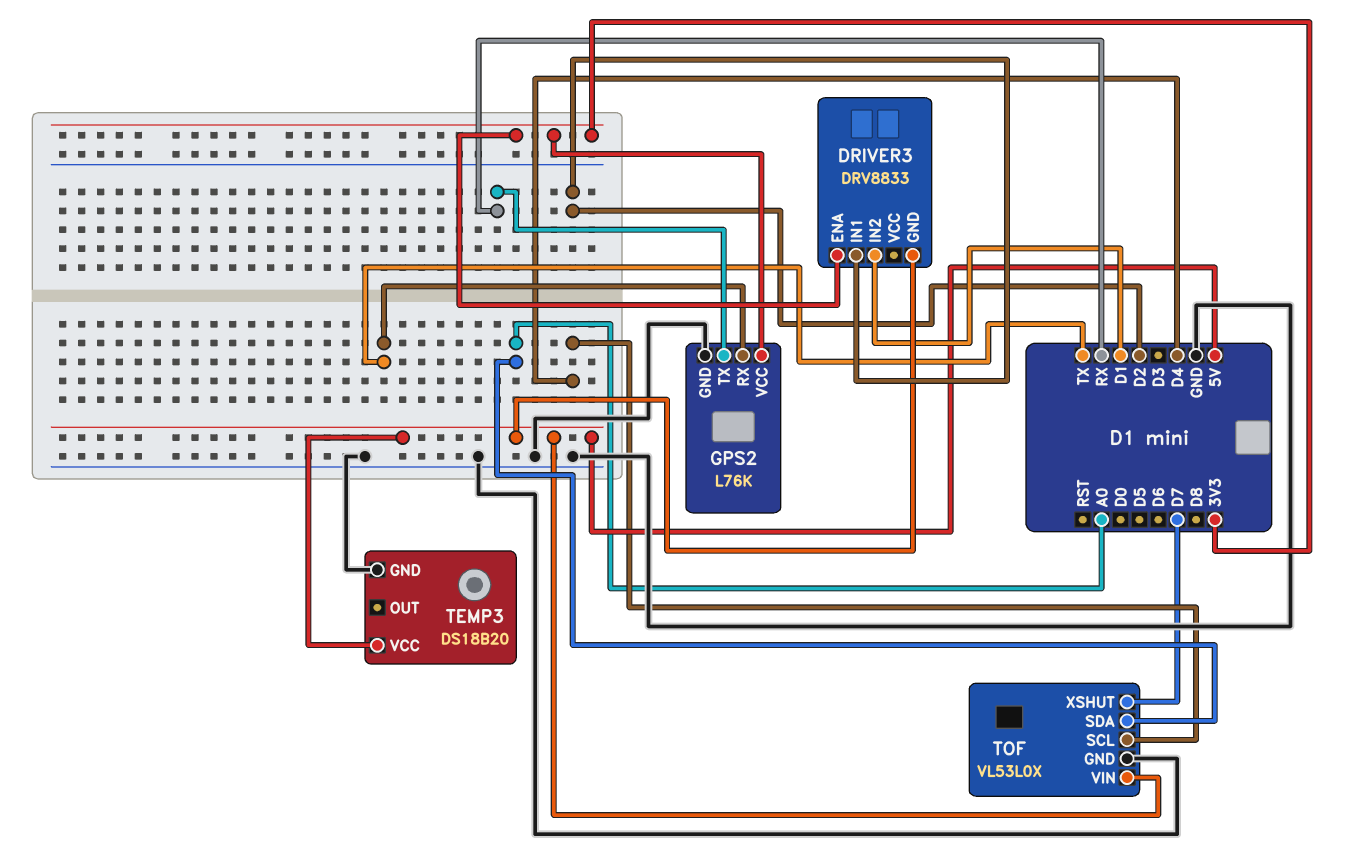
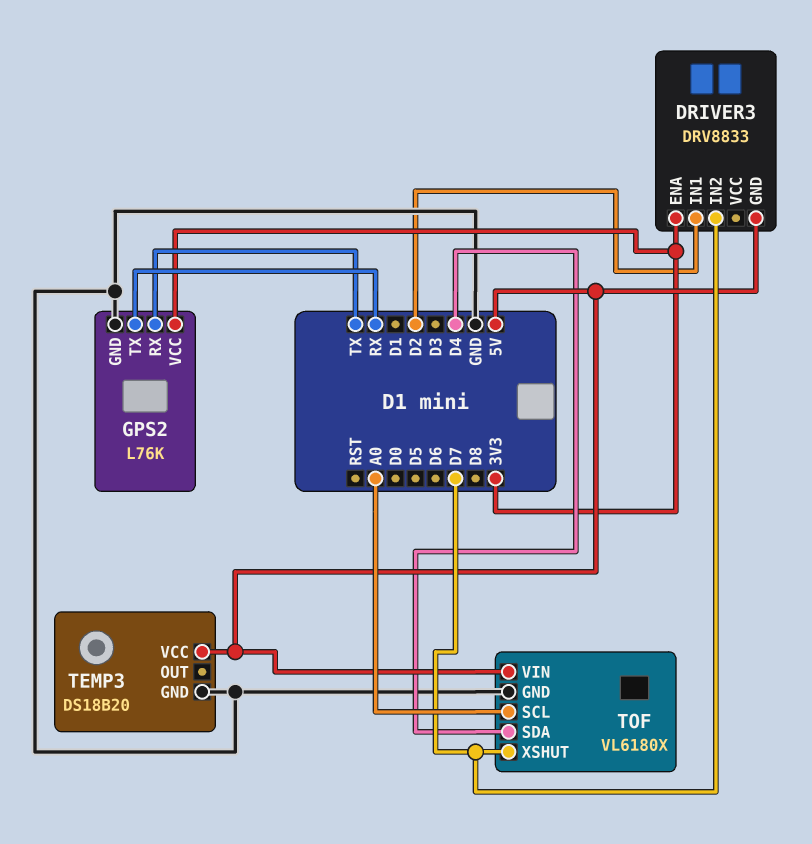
DRIVER3 pin IN2: D1 -> D7
TOF: VL53L0X -> VL6180X
TOF pin SCL: D4 -> A0
TOF pin SDA: A0 -> D4

